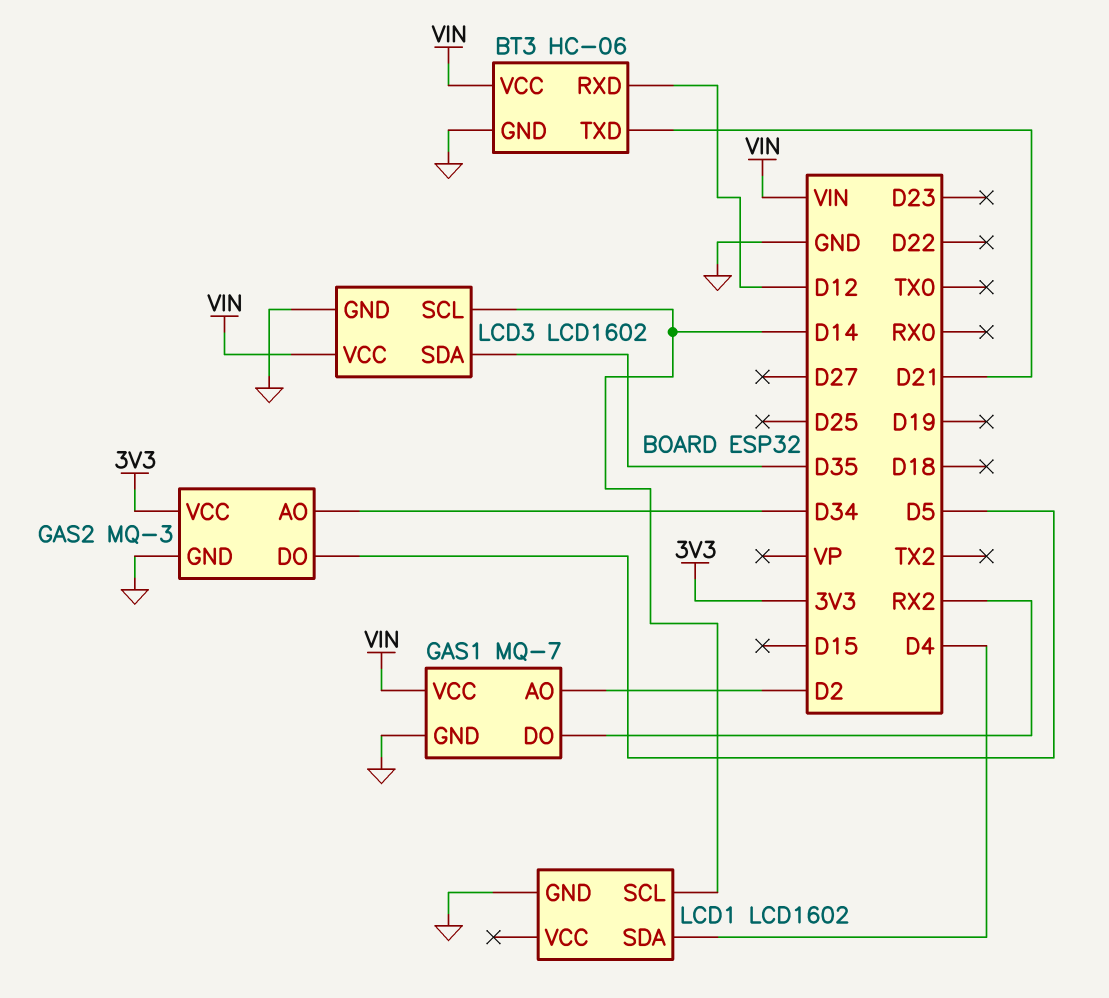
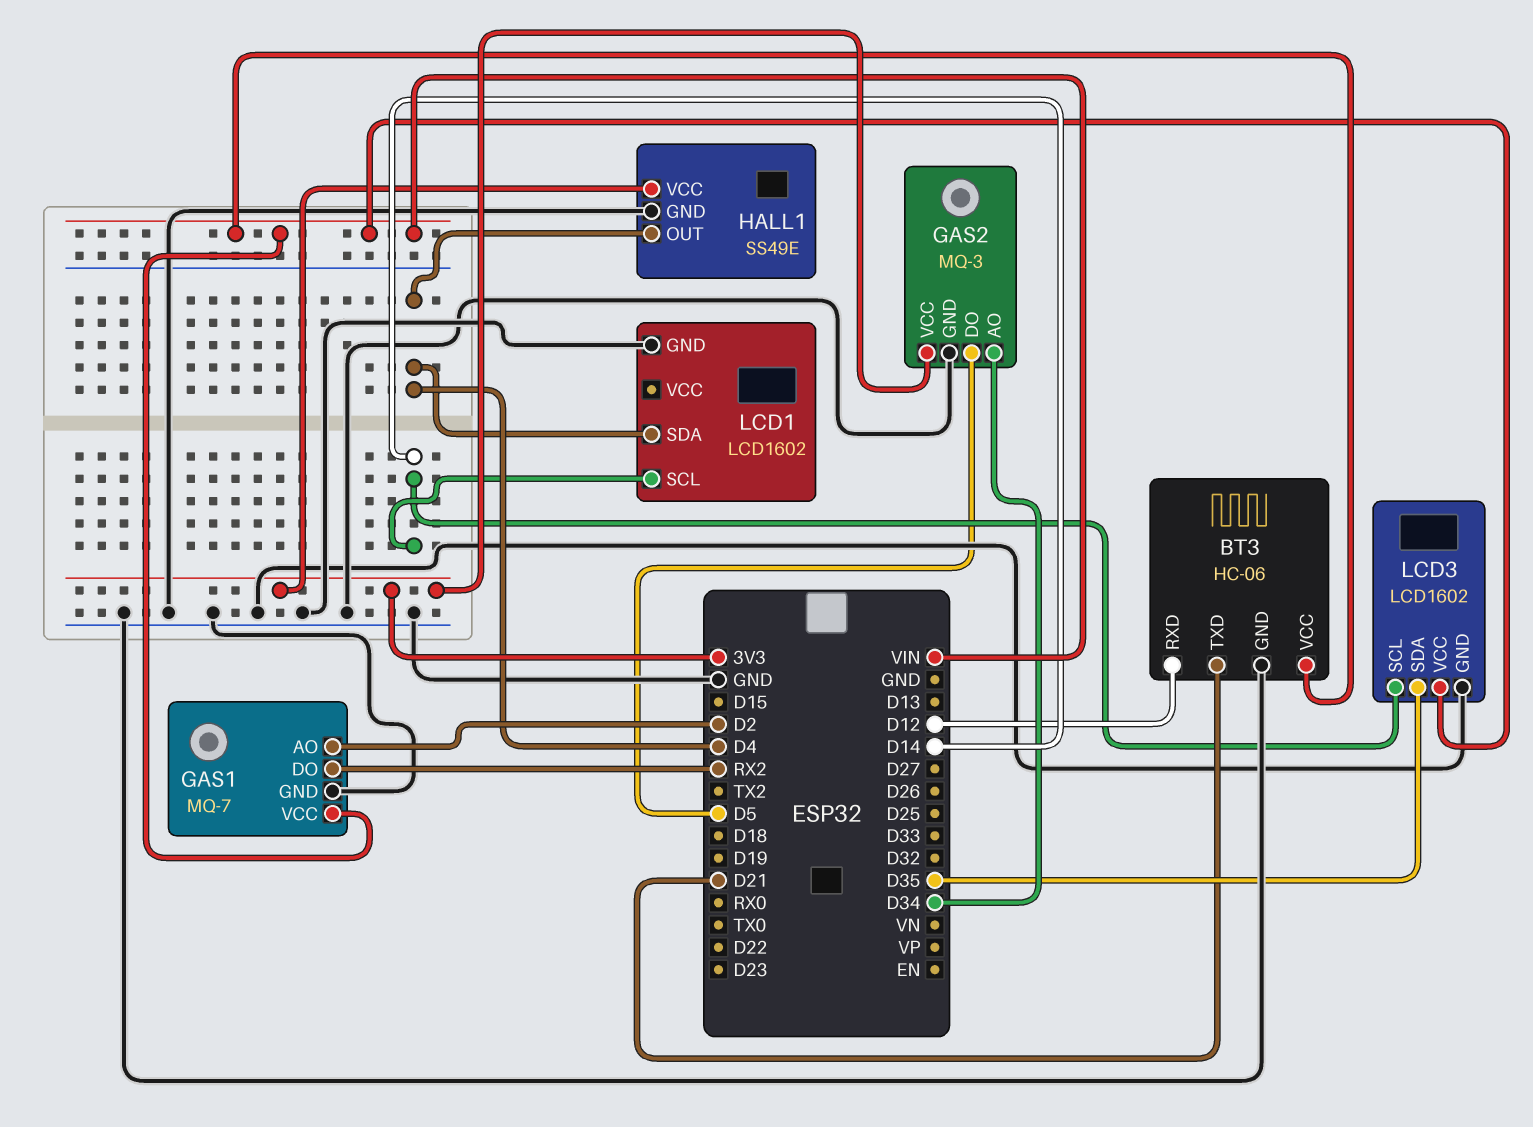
HALL1: none -> SS49E
HALL1 pin GND: none -> GND
HALL1 pin OUT: none -> D4
HALL1 pin VCC: none -> 3V3

